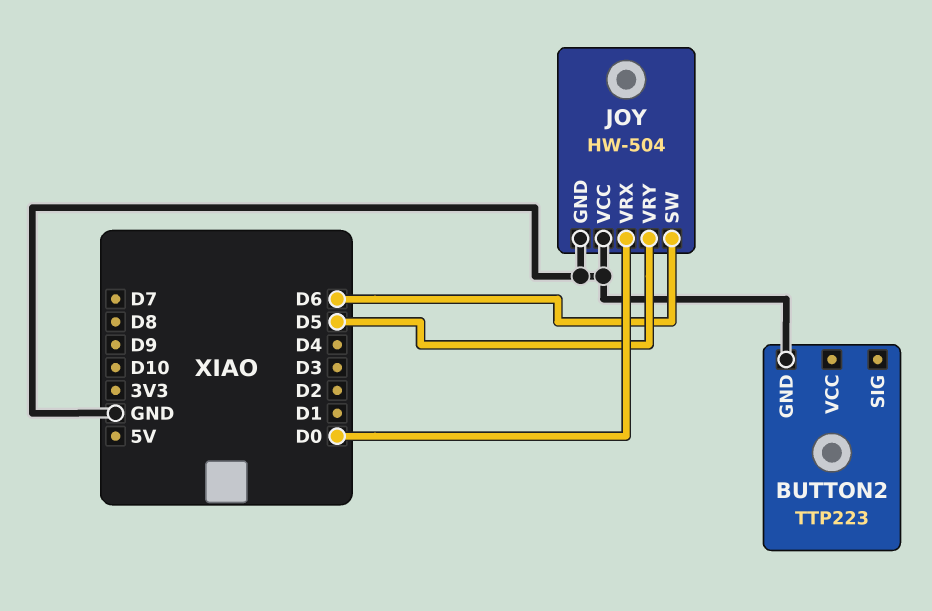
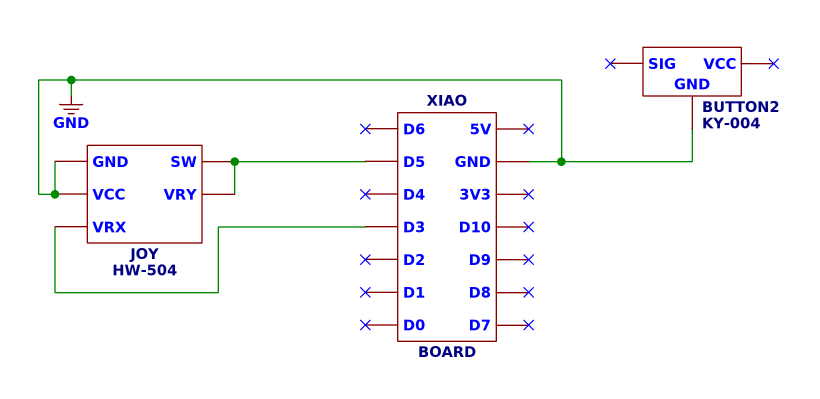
BUTTON2: TTP223 -> KY-004
JOY pin SW: D6 -> D5
JOY pin VRX: D0 -> D3

